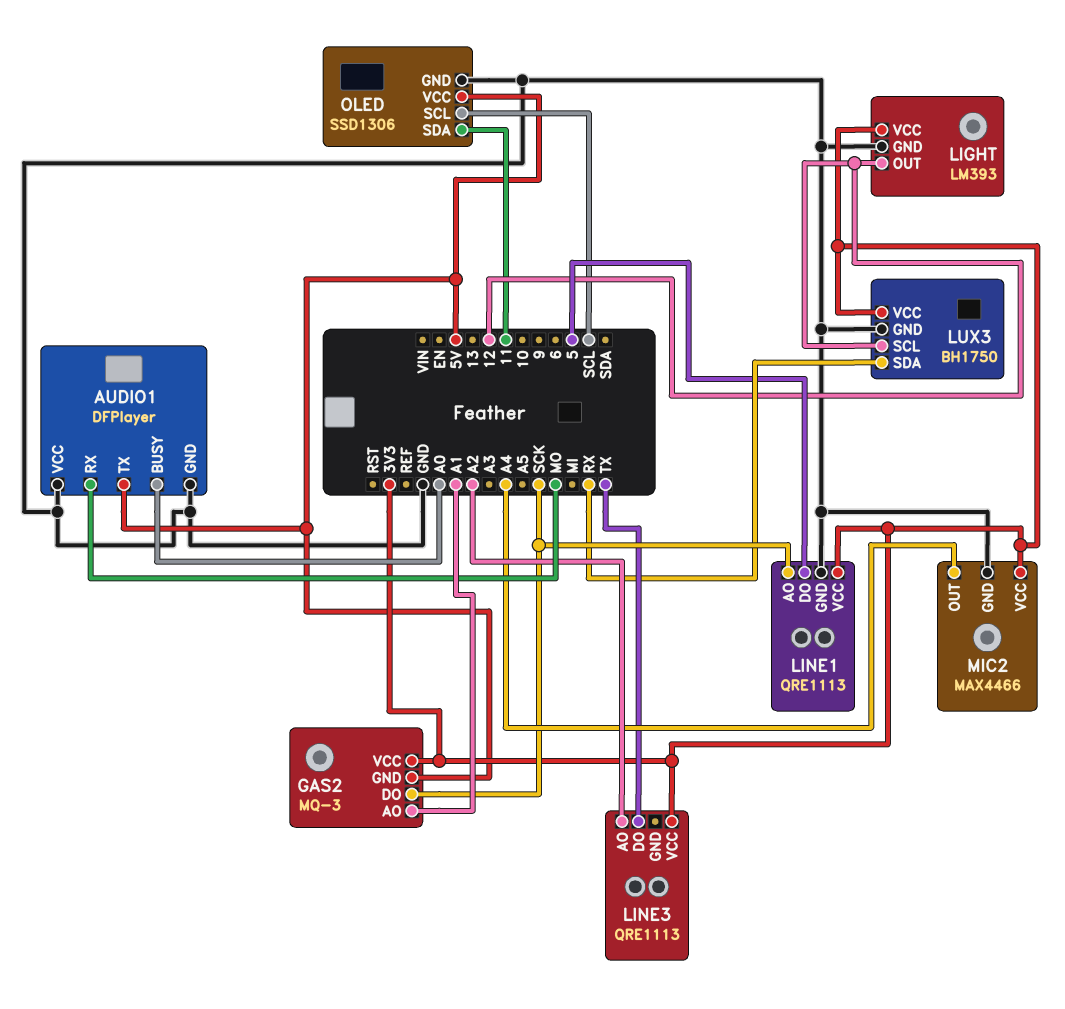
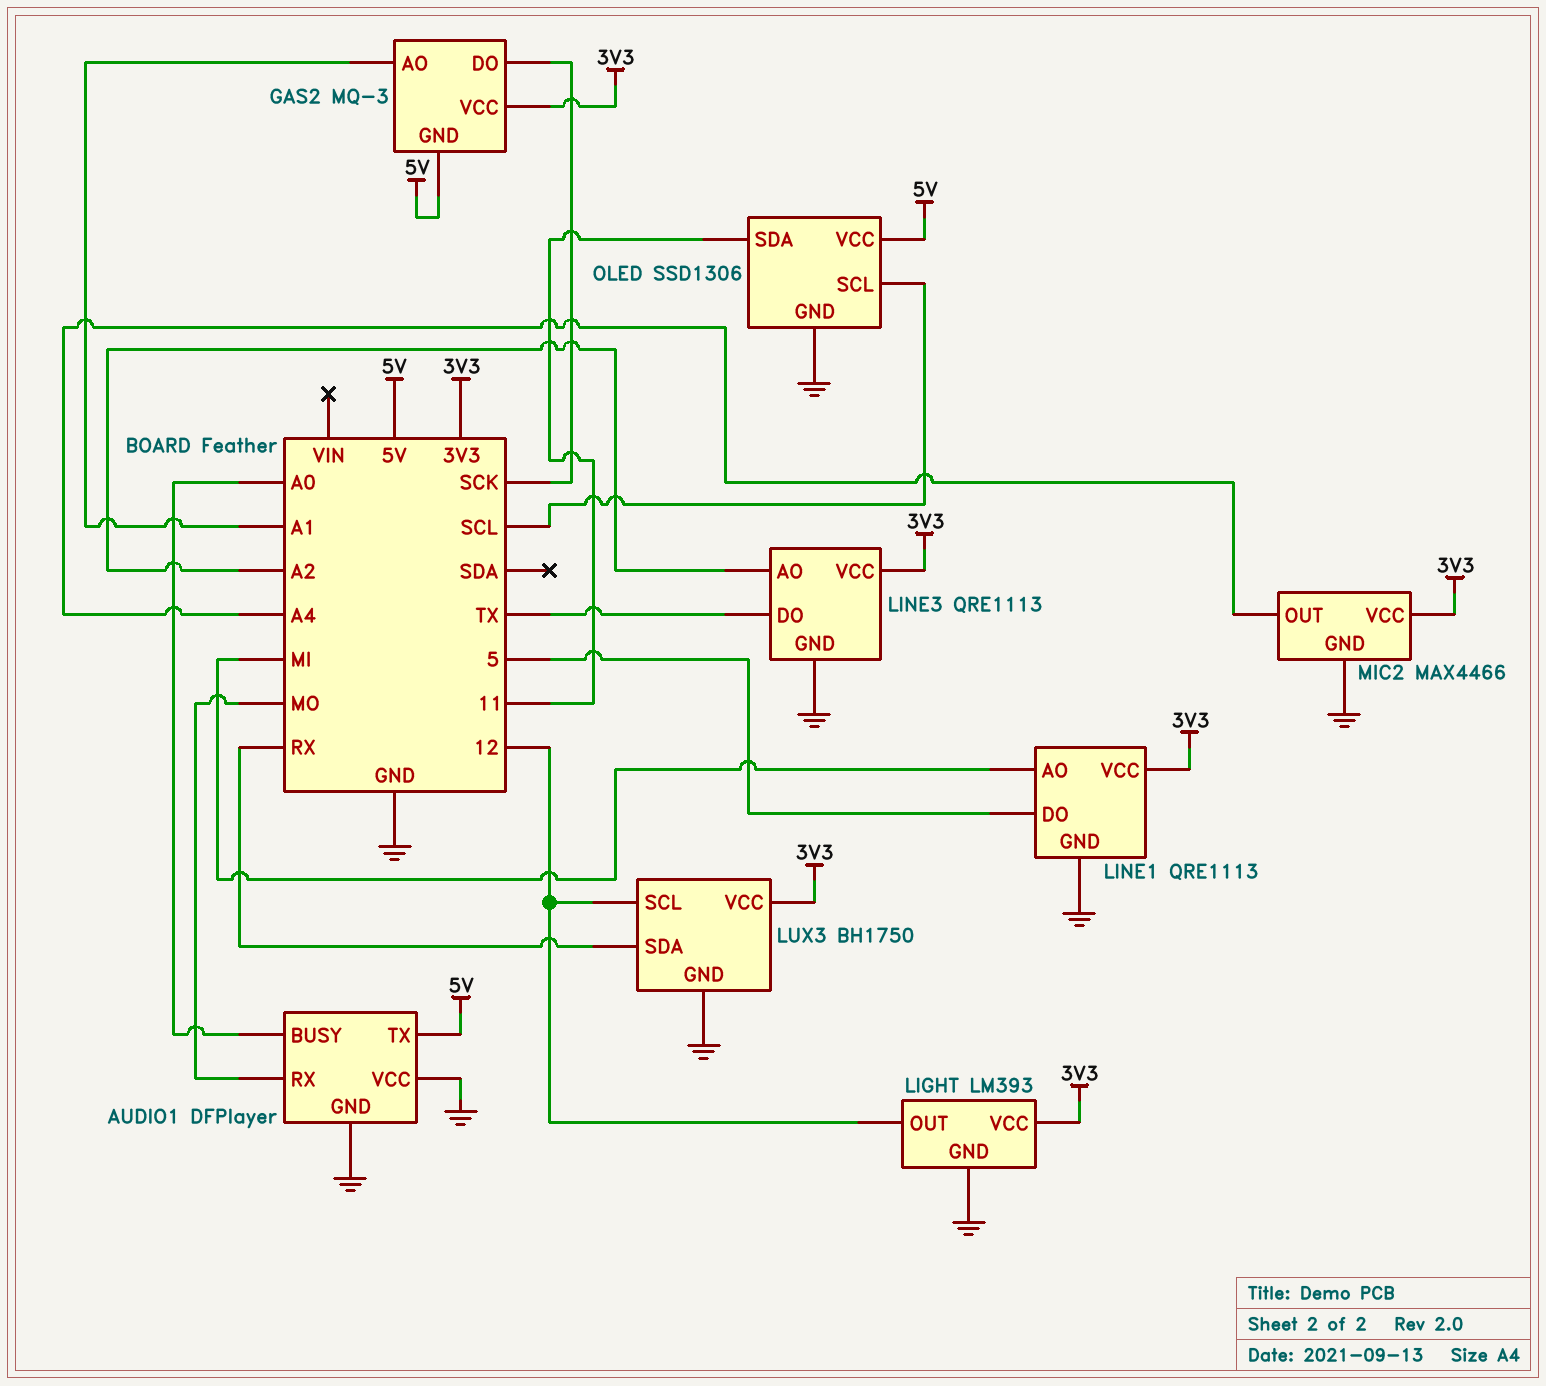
LINE1 pin AO: SCK -> MI
LINE3 pin GND: none -> GND

